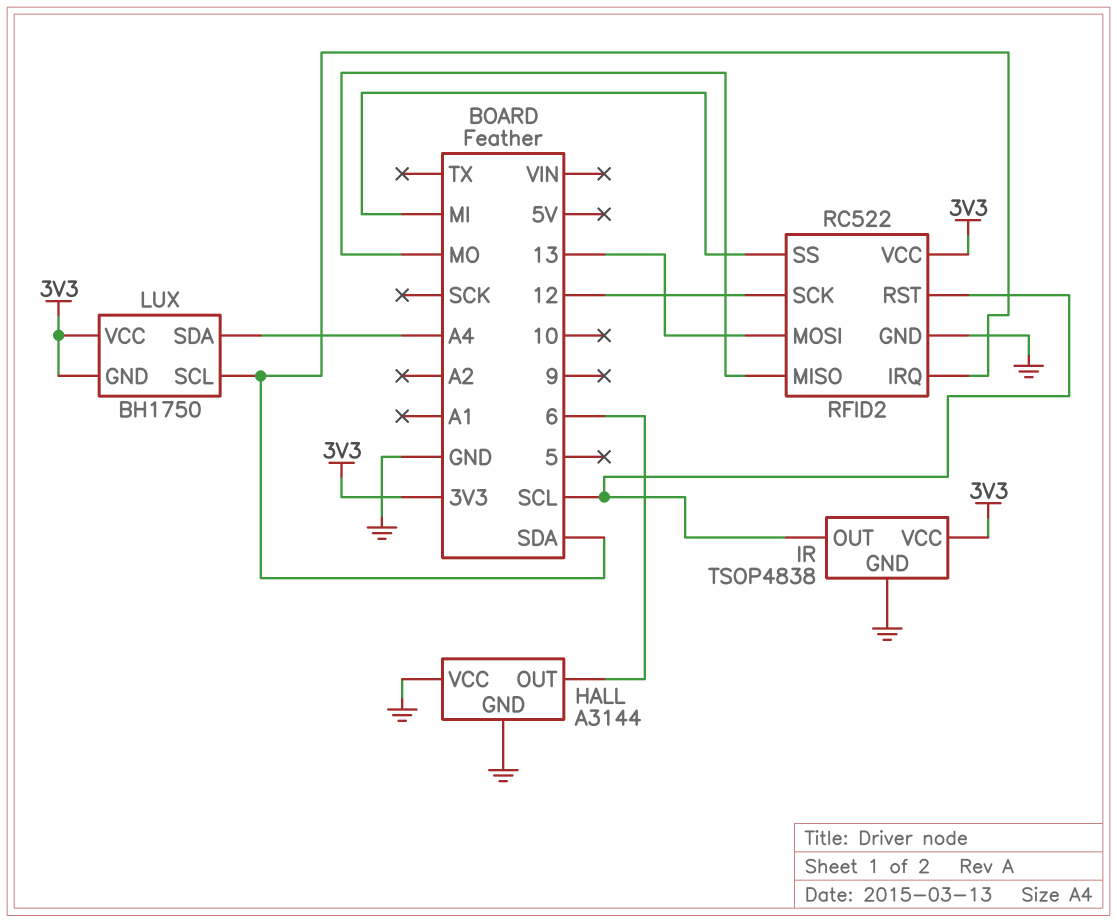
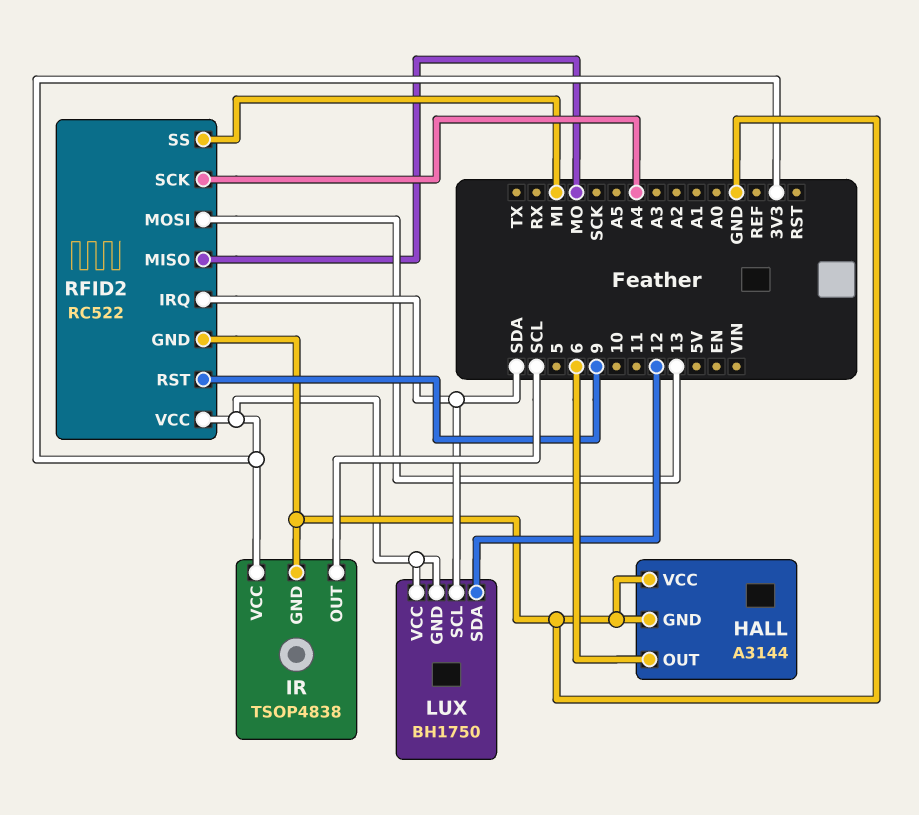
LUX pin SDA: A4 -> 12
RFID2 pin RST: SCL -> 9
RFID2 pin SCK: 12 -> A4

